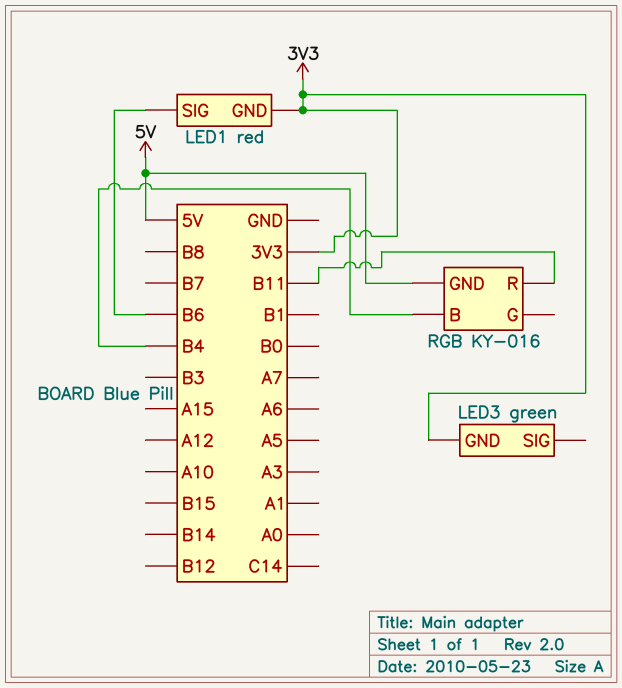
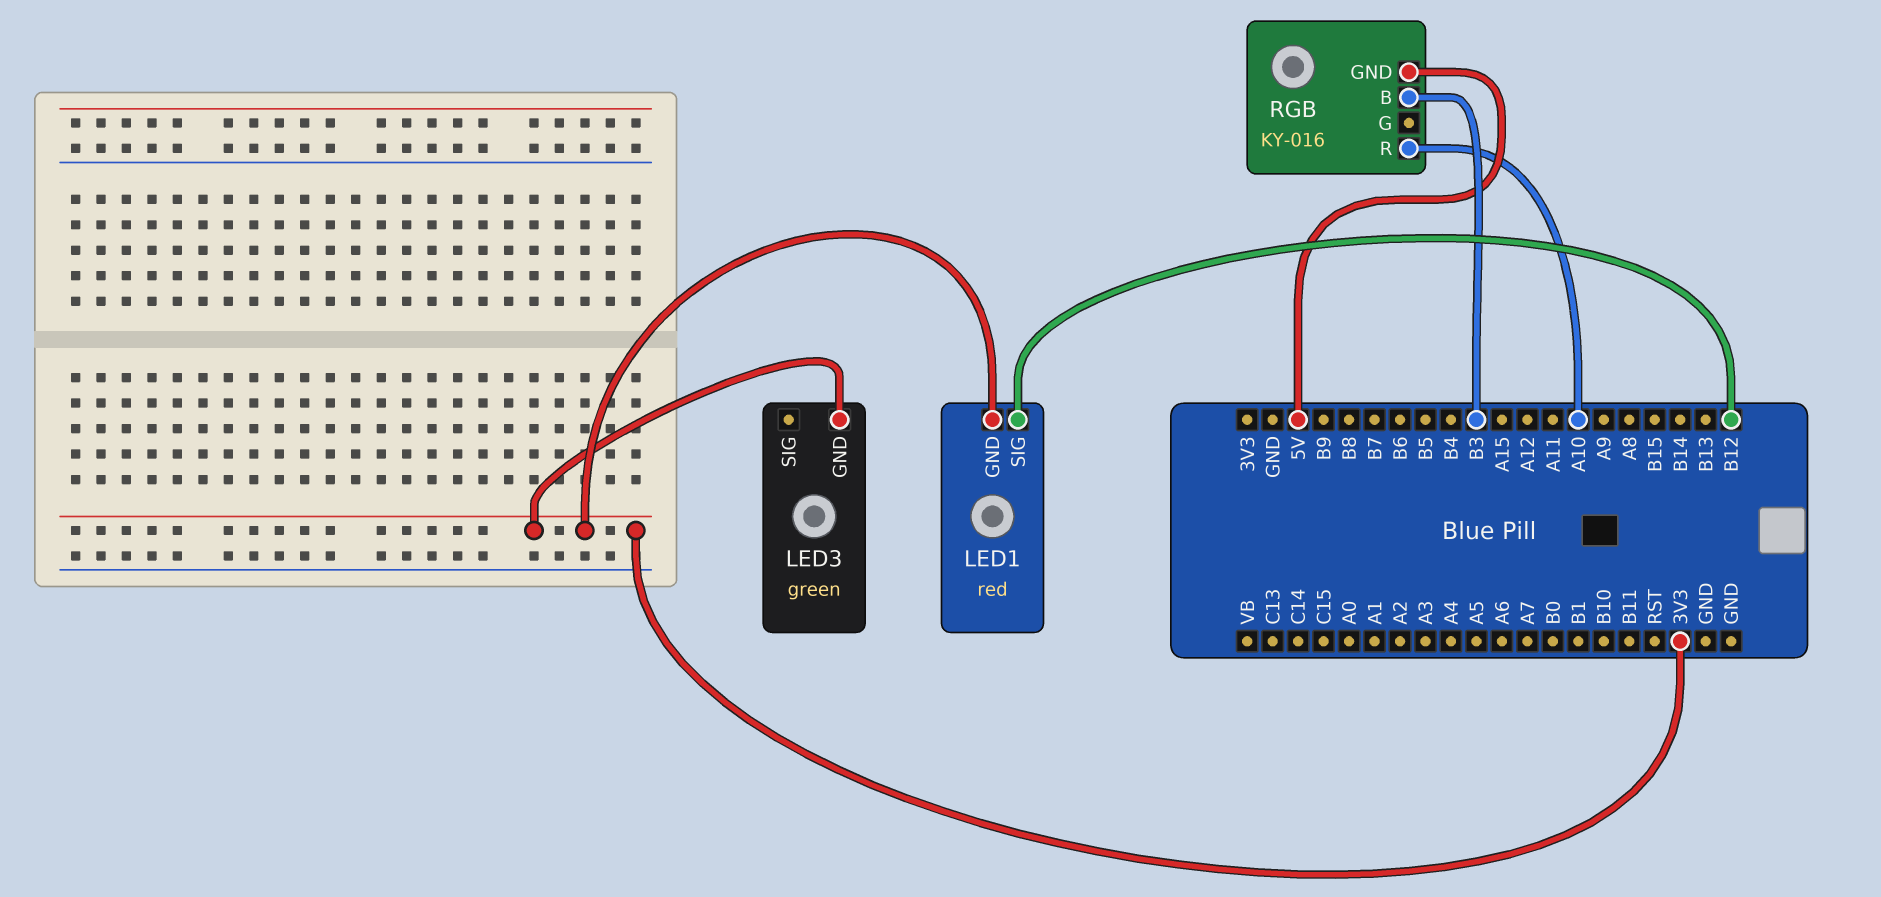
LED1 pin SIG: B6 -> B12
RGB pin B: B4 -> B3
RGB pin R: B11 -> A10

